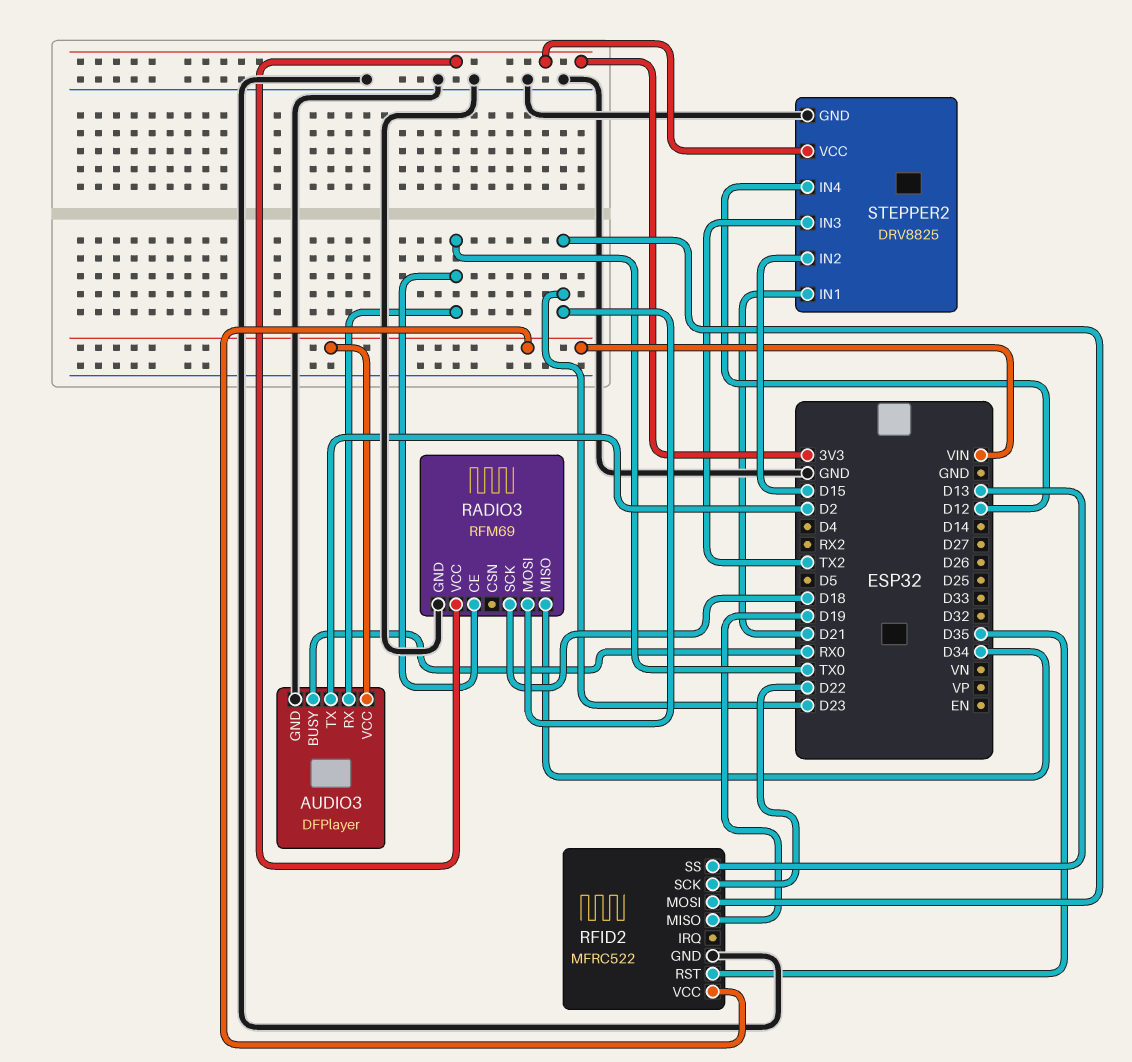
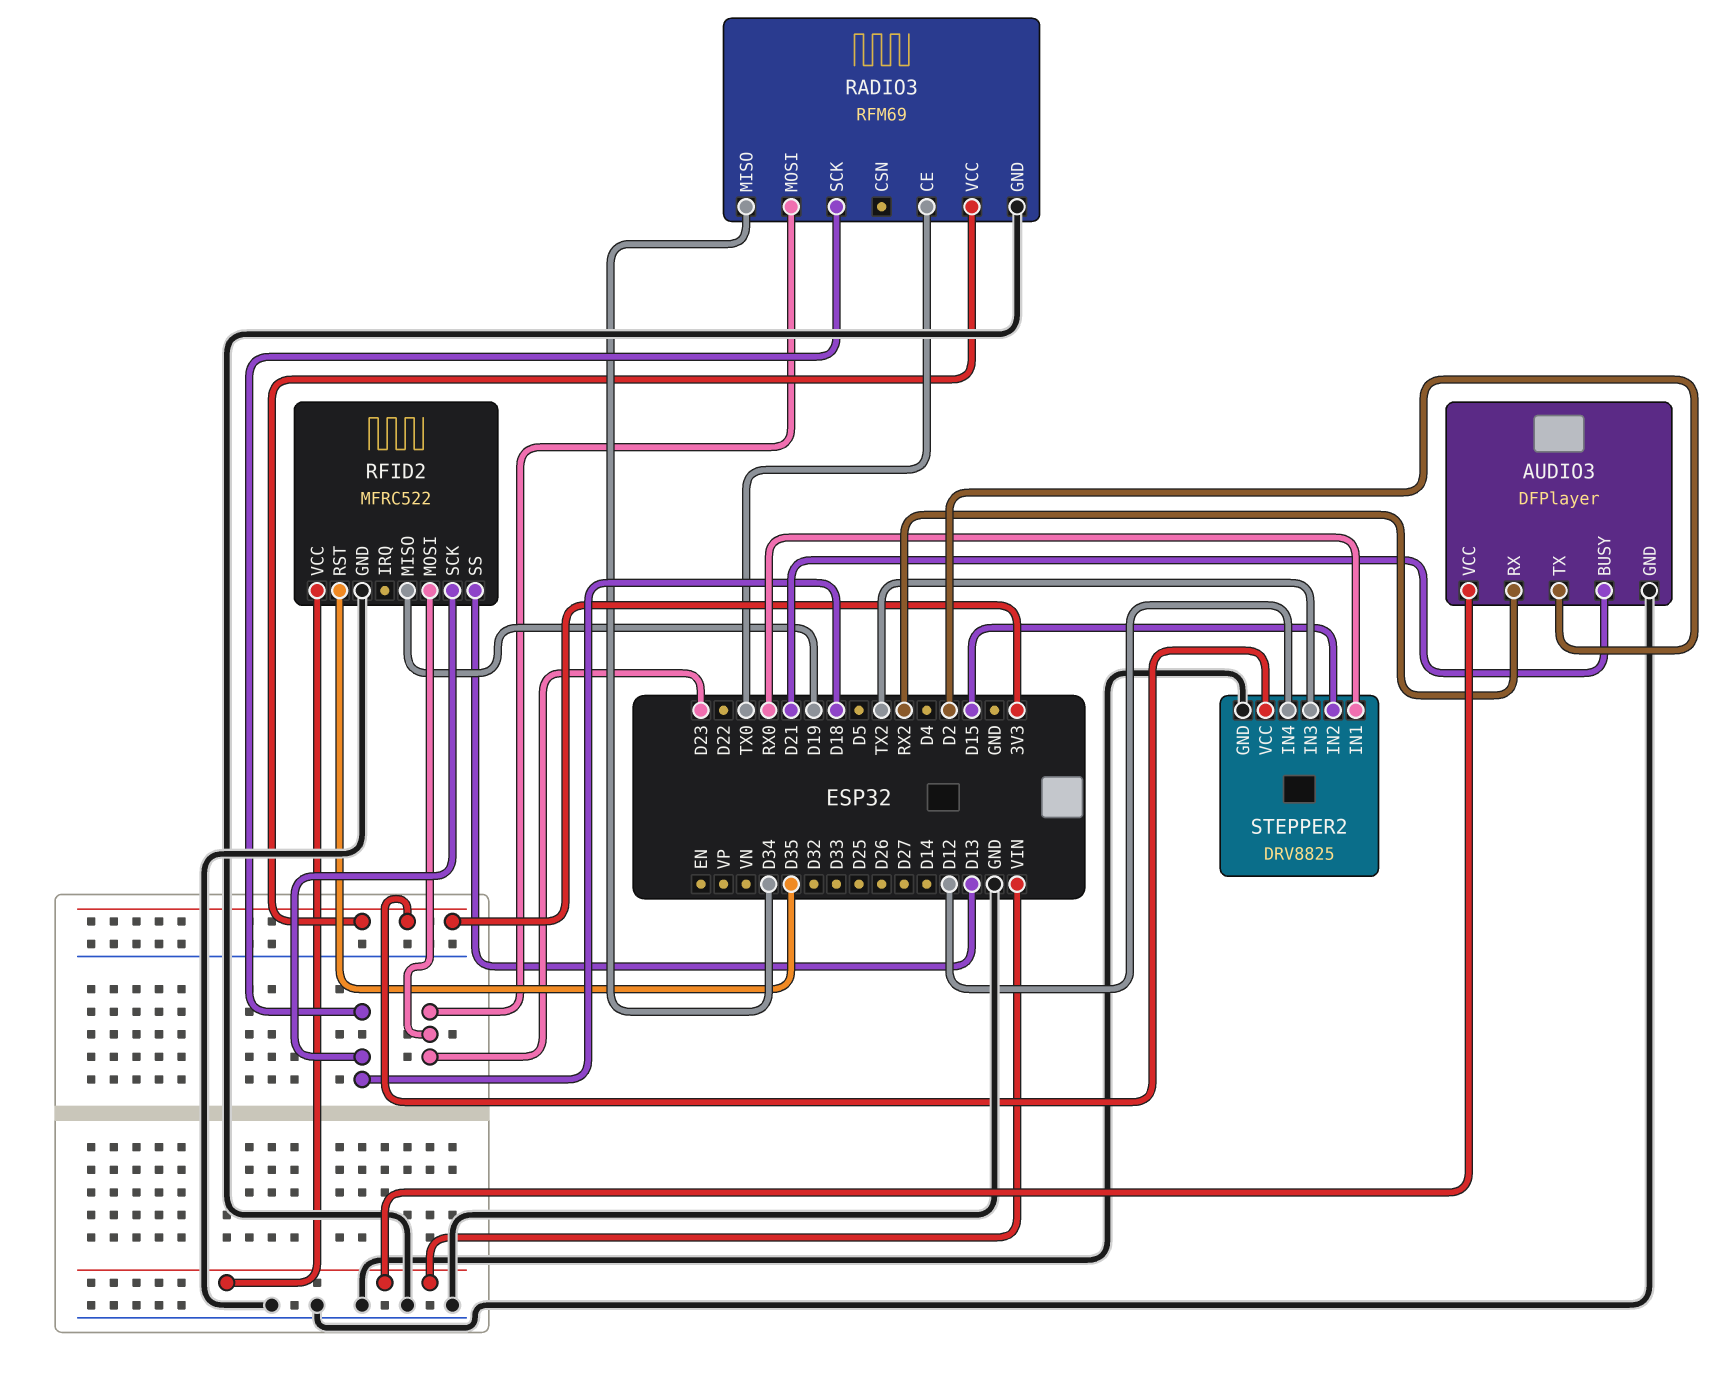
AUDIO3 pin BUSY: RX0 -> D21
AUDIO3 pin RX: TX0 -> RX2
RFID2 pin SCK: D22 -> D18
STEPPER2 pin IN1: D21 -> RX0

